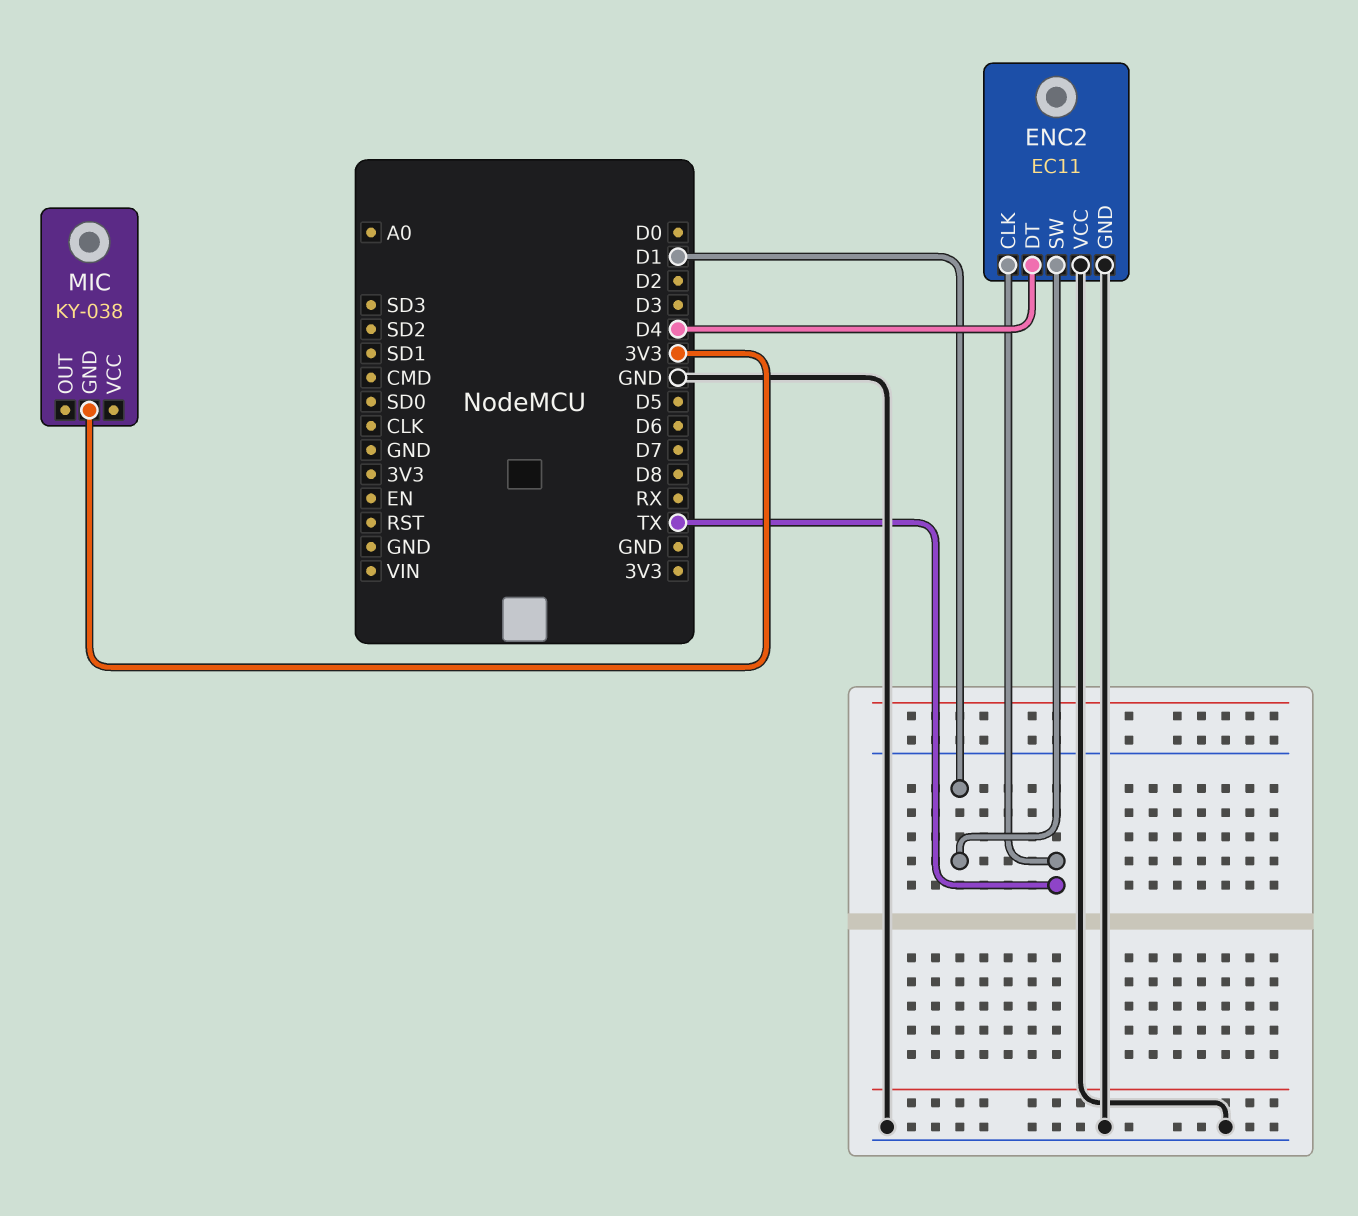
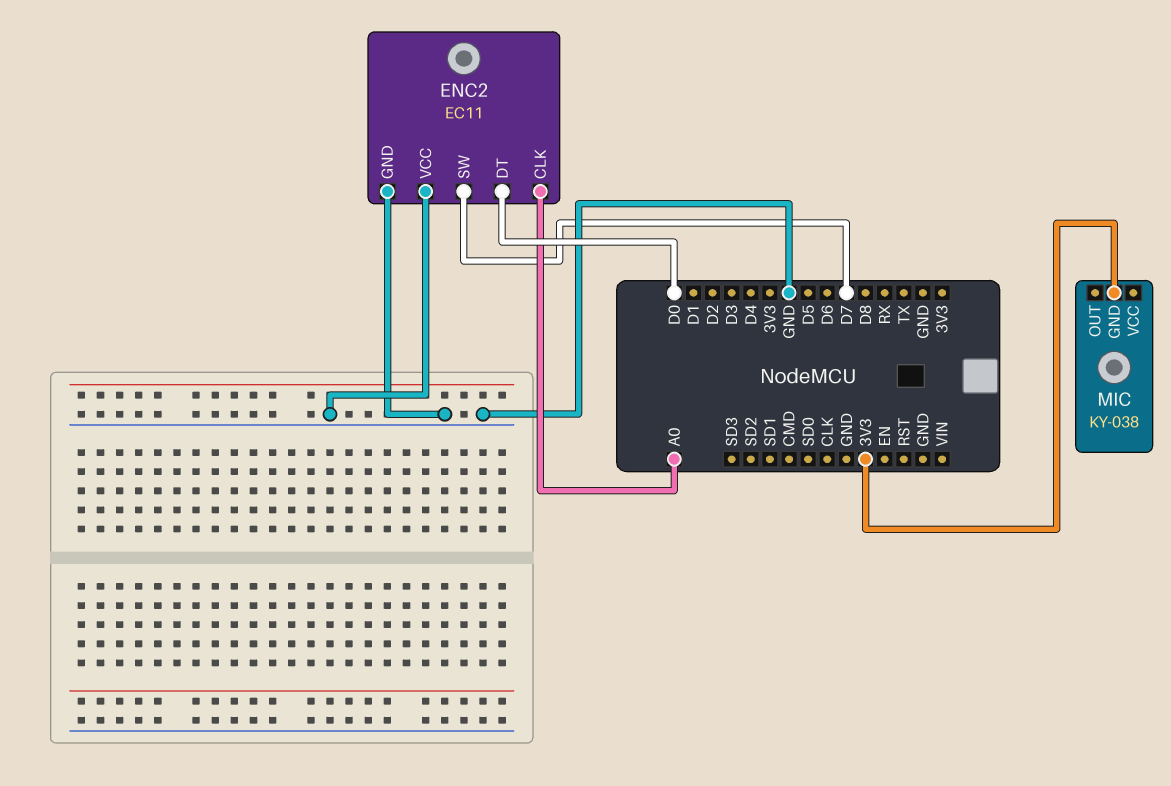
ENC2 pin CLK: TX -> A0
ENC2 pin DT: D4 -> D0
ENC2 pin SW: D1 -> D7

